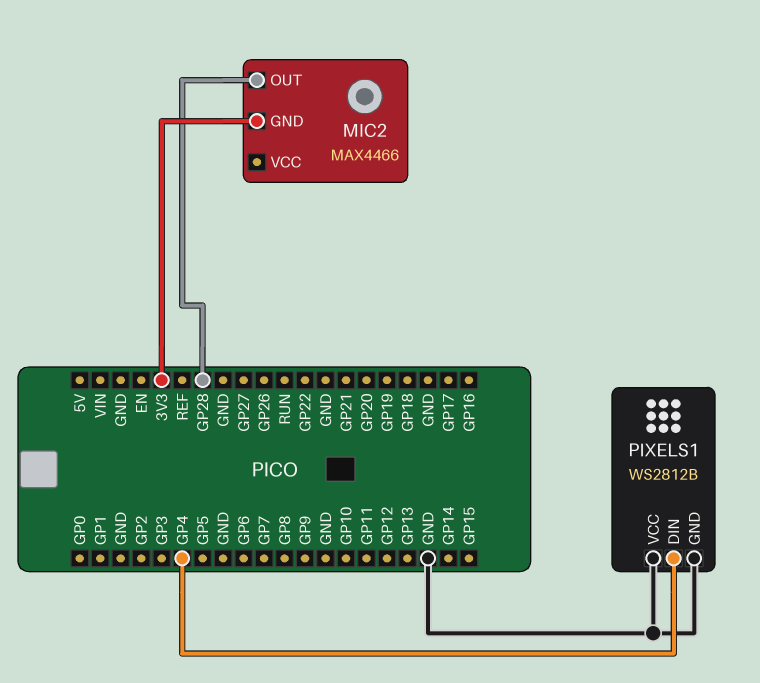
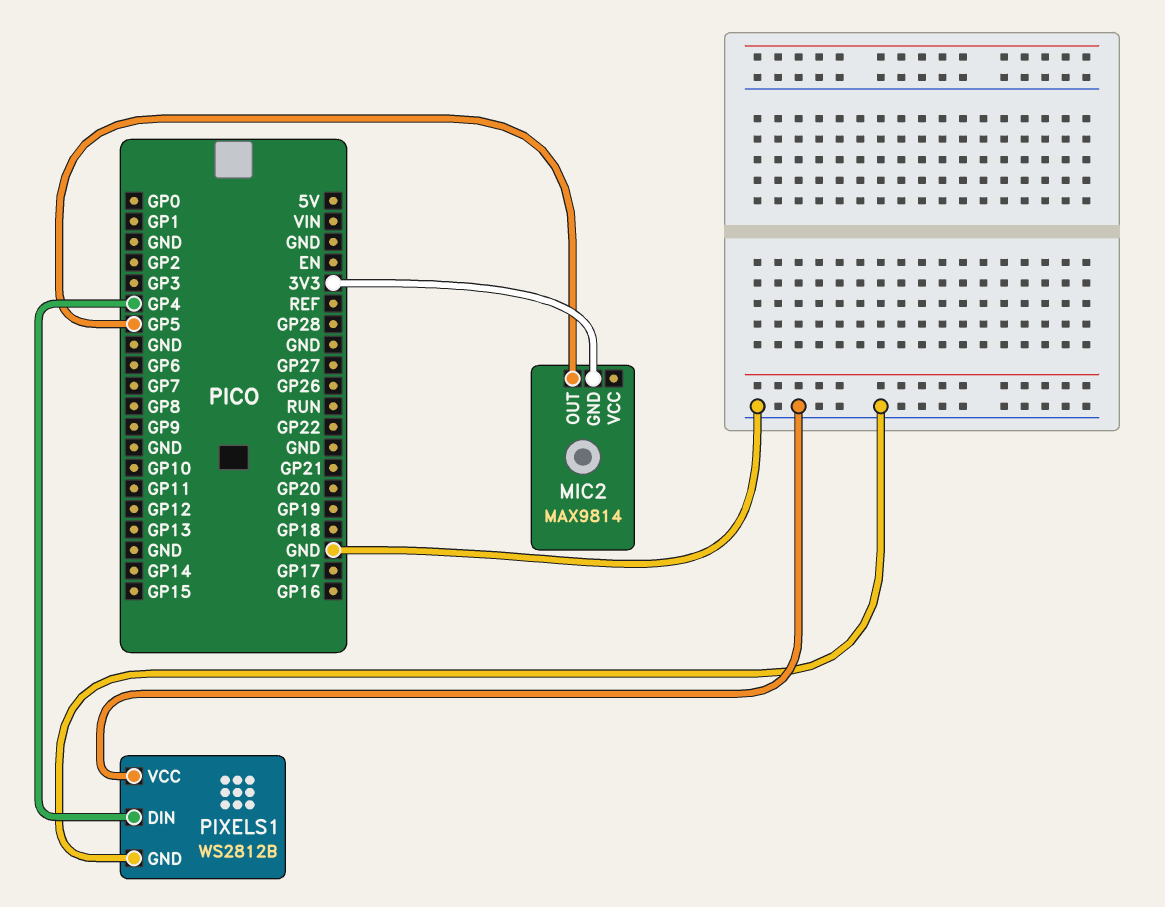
MIC2: MAX4466 -> MAX9814
MIC2 pin OUT: GP28 -> GP5

